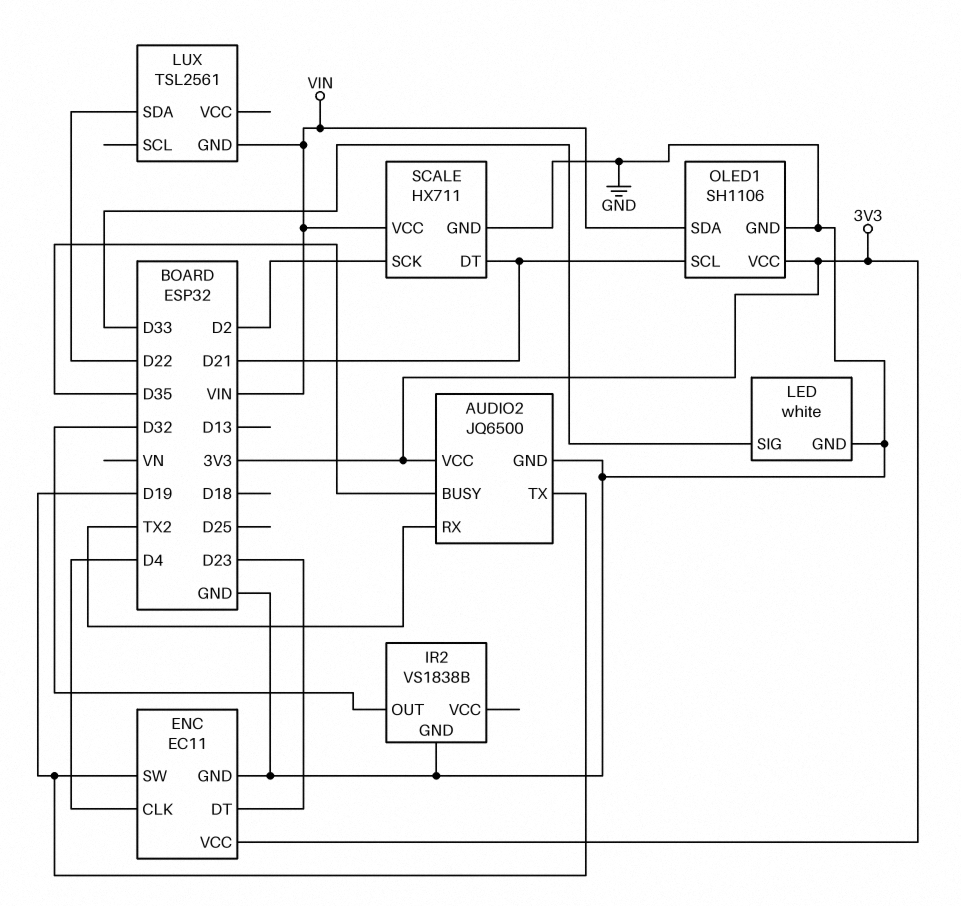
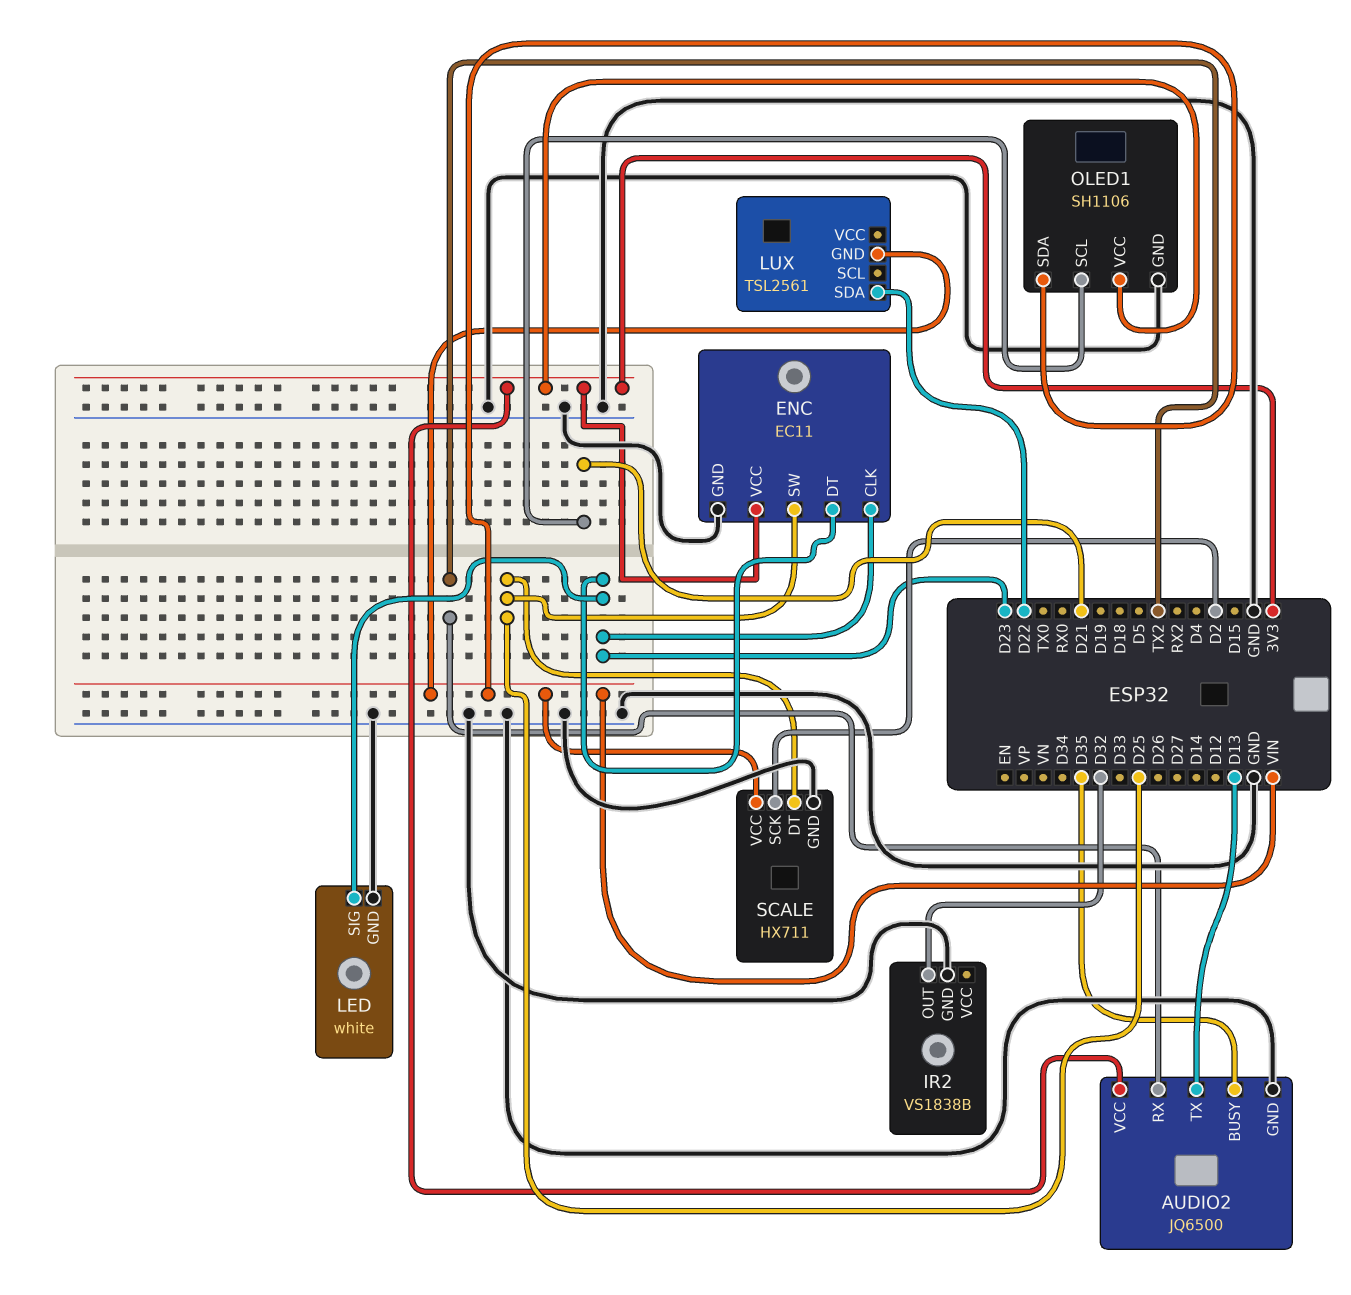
AUDIO2 pin TX: D19 -> D13
ENC pin CLK: D4 -> D23
ENC pin SW: D19 -> D25
LED pin SIG: D33 -> D23
SCALE pin DT: D21 -> D25

